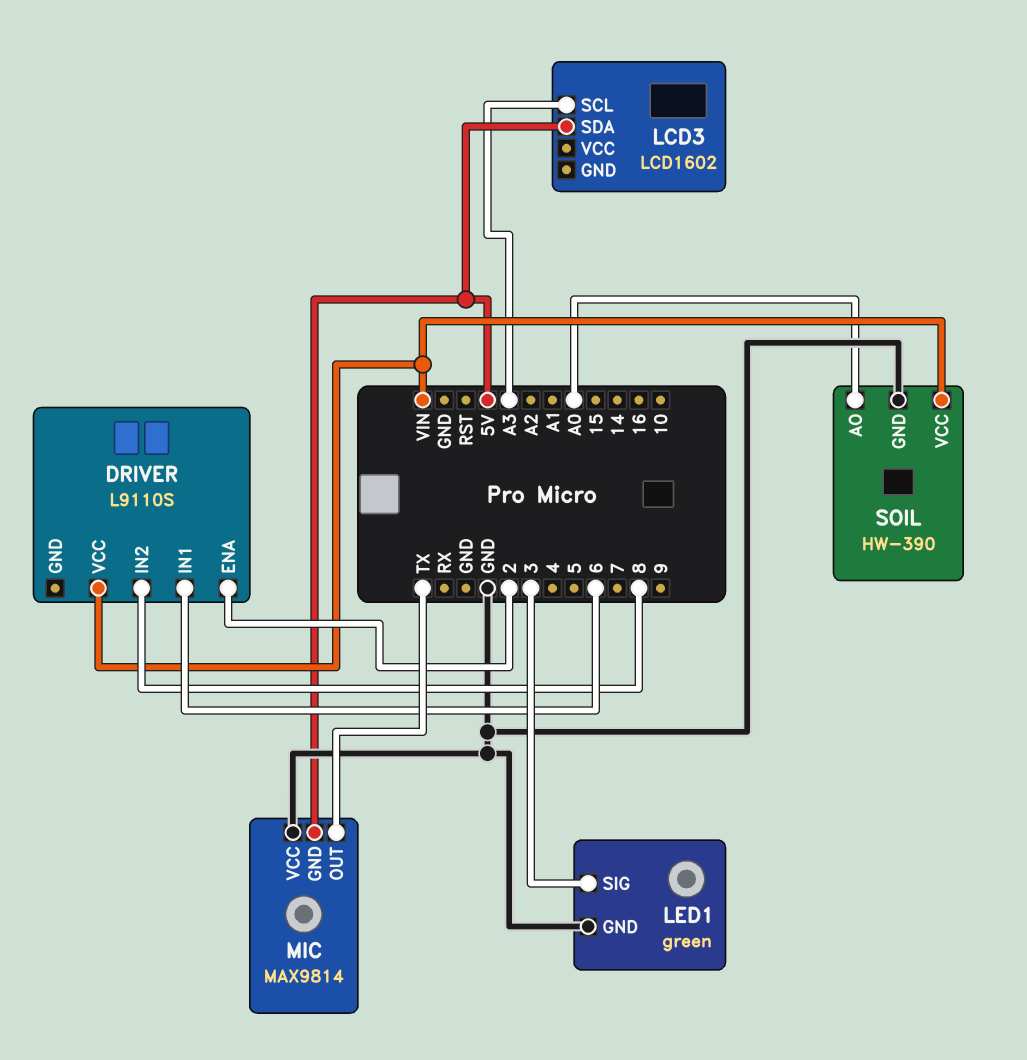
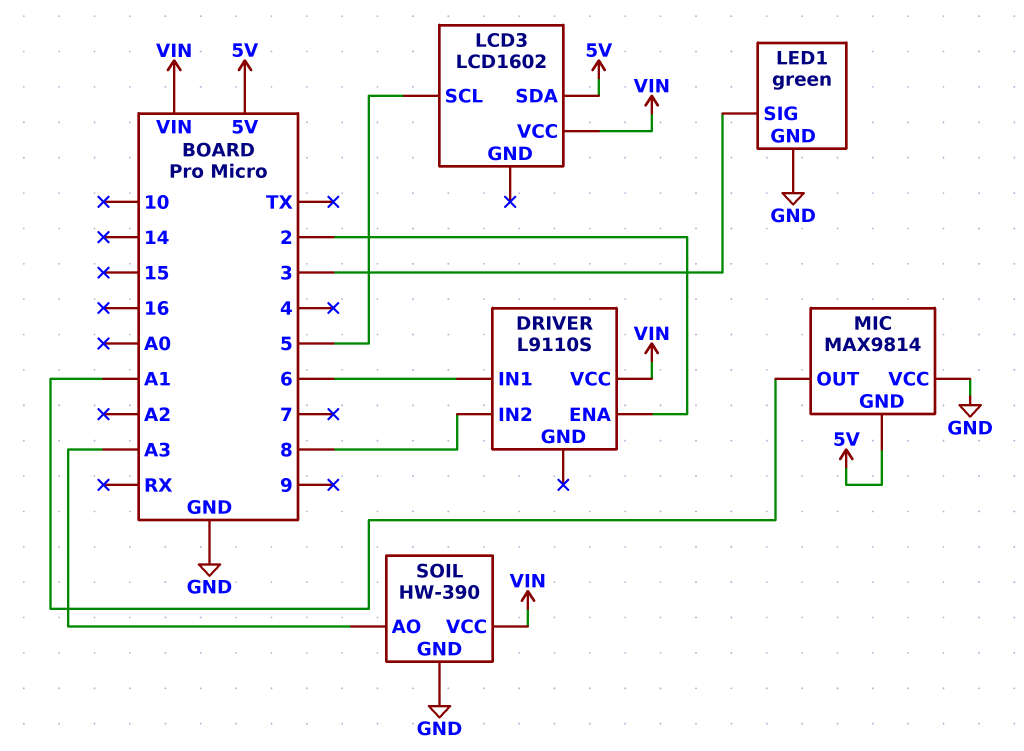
LCD3 pin SCL: A3 -> 5
LCD3 pin VCC: none -> VIN
MIC pin OUT: TX -> A1
SOIL pin AO: A0 -> A3

